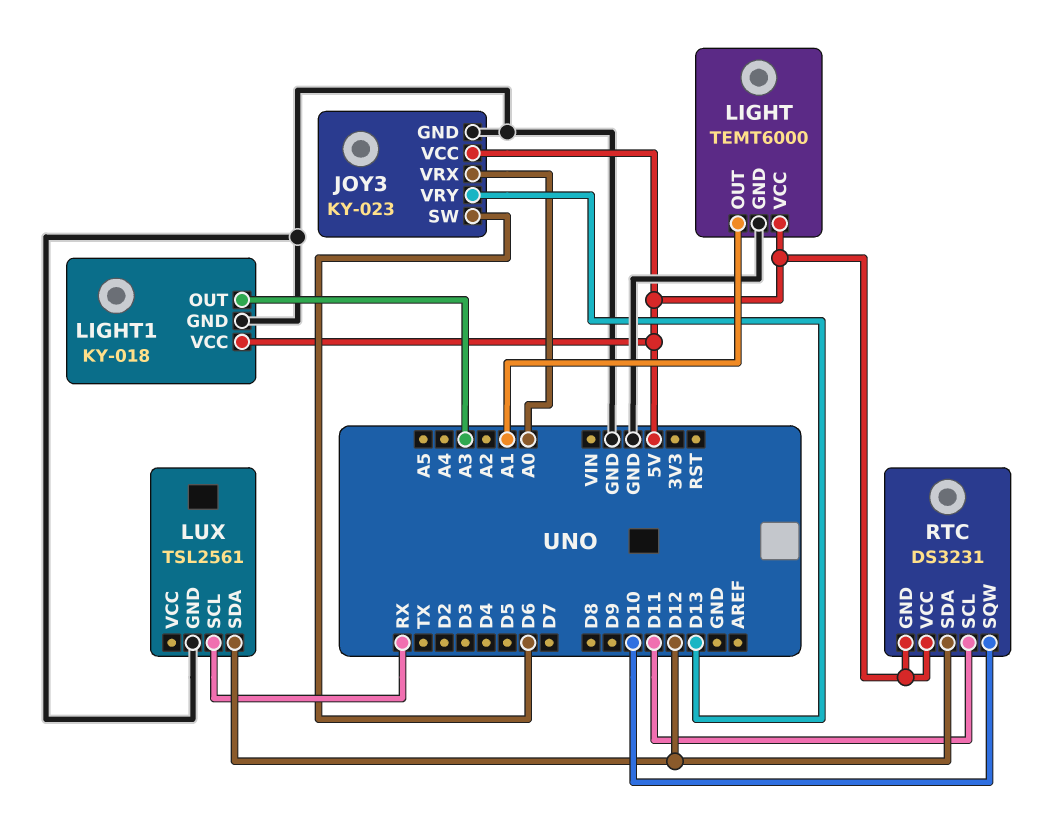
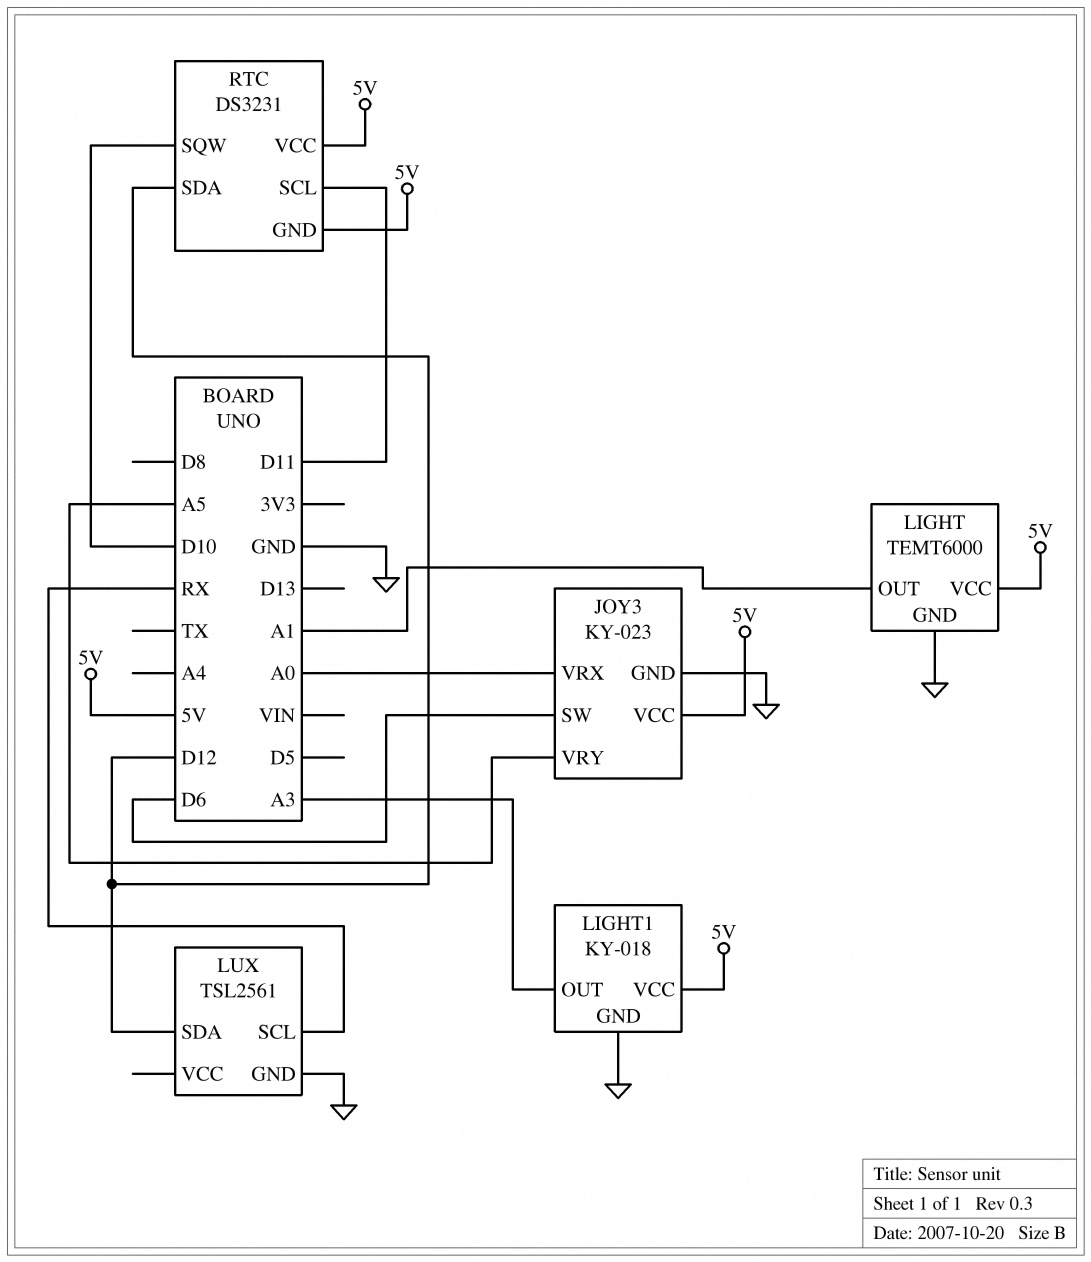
JOY3 pin VRY: D13 -> A5

